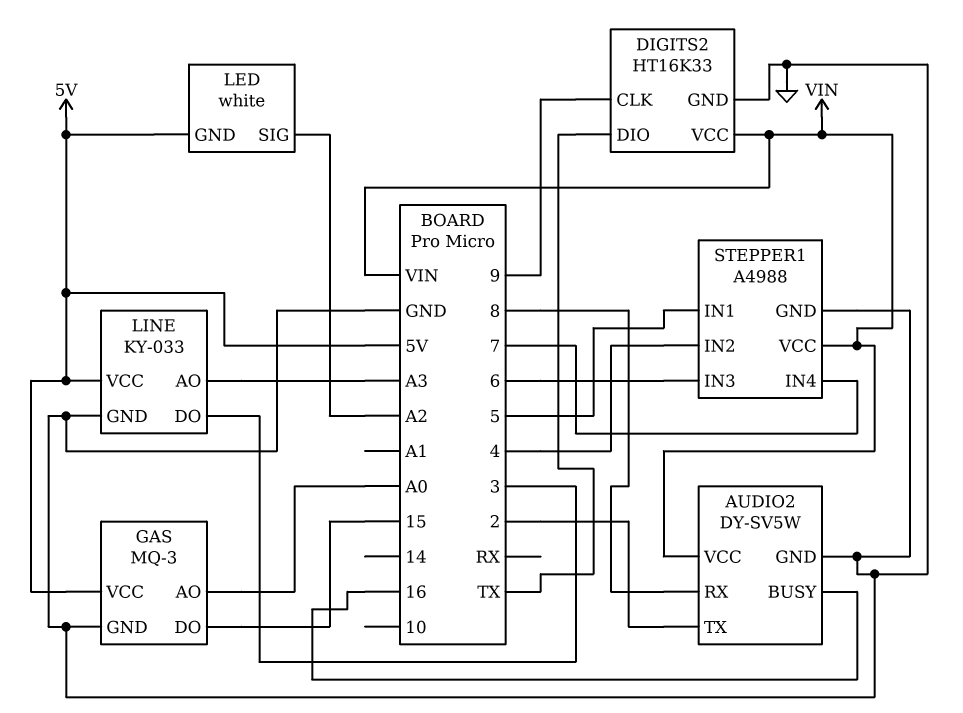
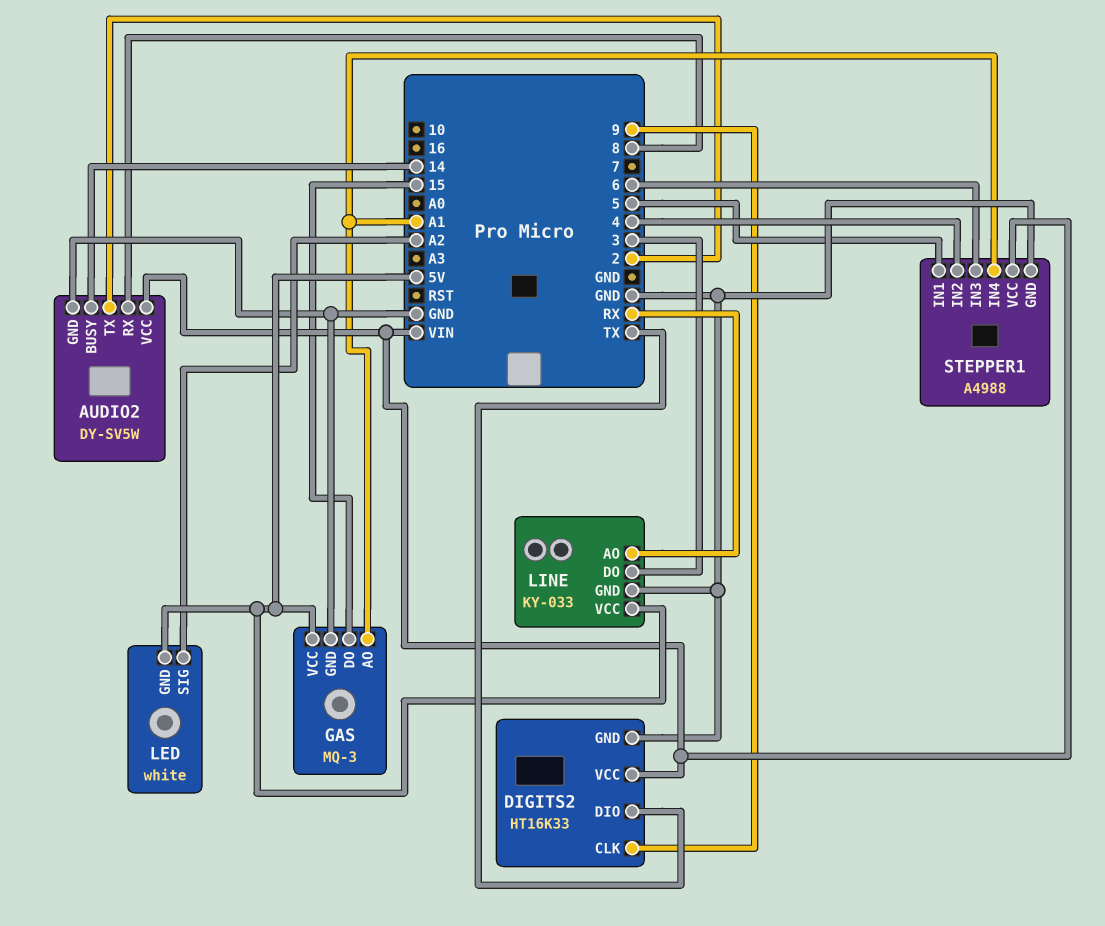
AUDIO2 pin BUSY: 16 -> 14
GAS pin AO: A0 -> A1
LINE pin AO: A3 -> RX
STEPPER1 pin IN4: 7 -> A1

